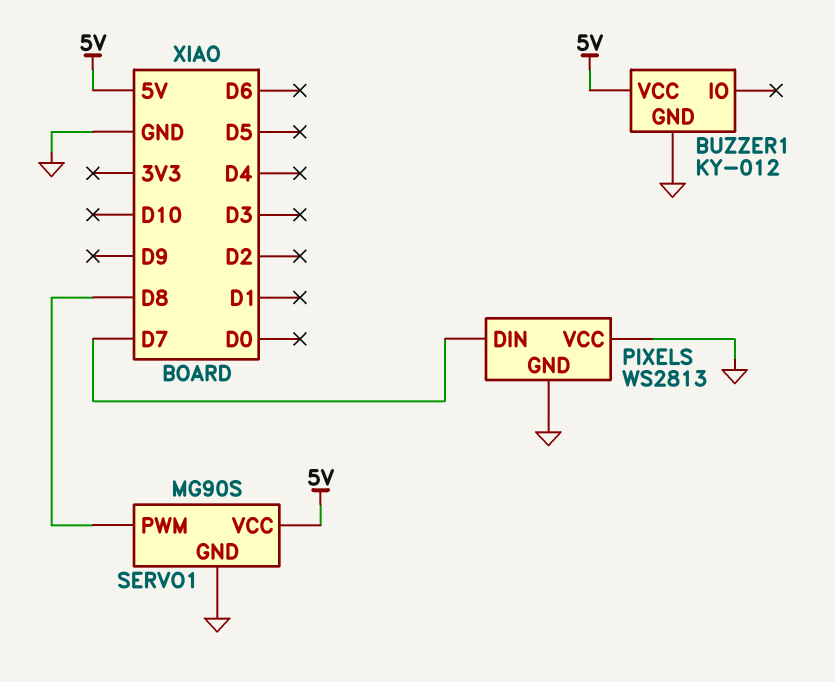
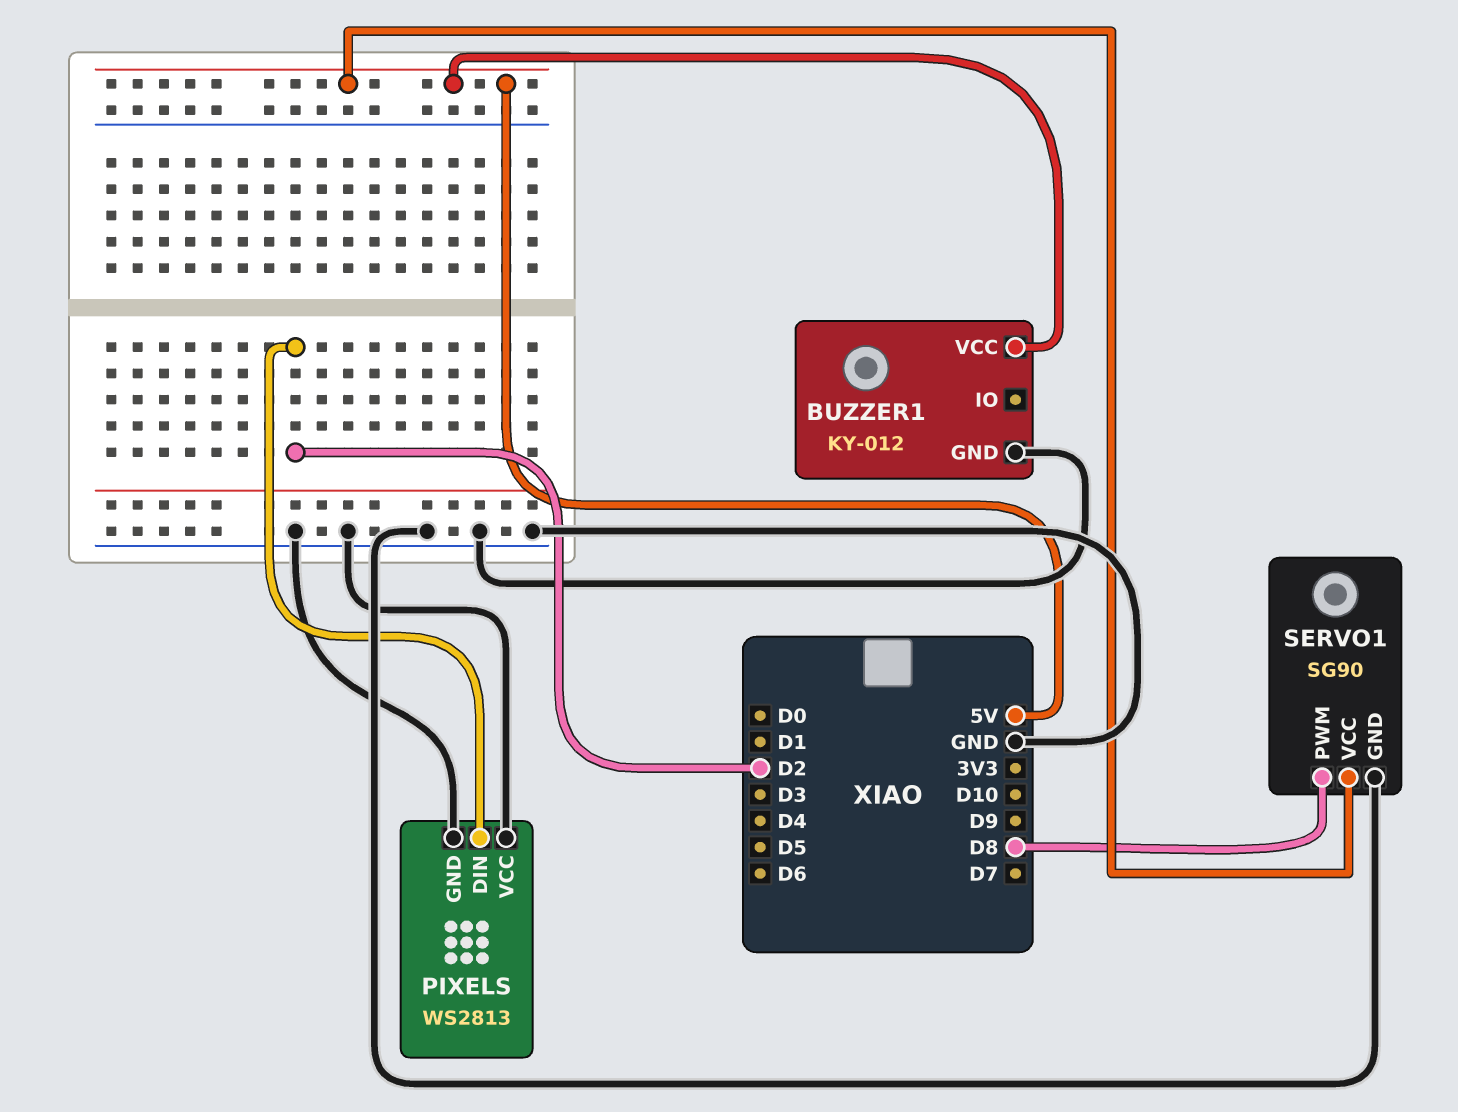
PIXELS pin DIN: D7 -> D2
SERVO1: MG90S -> SG90

